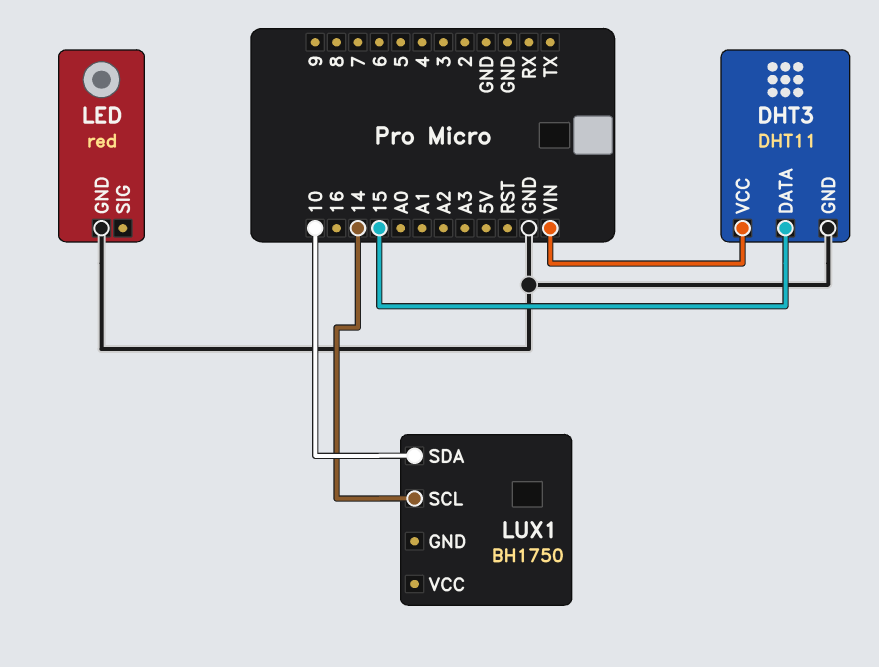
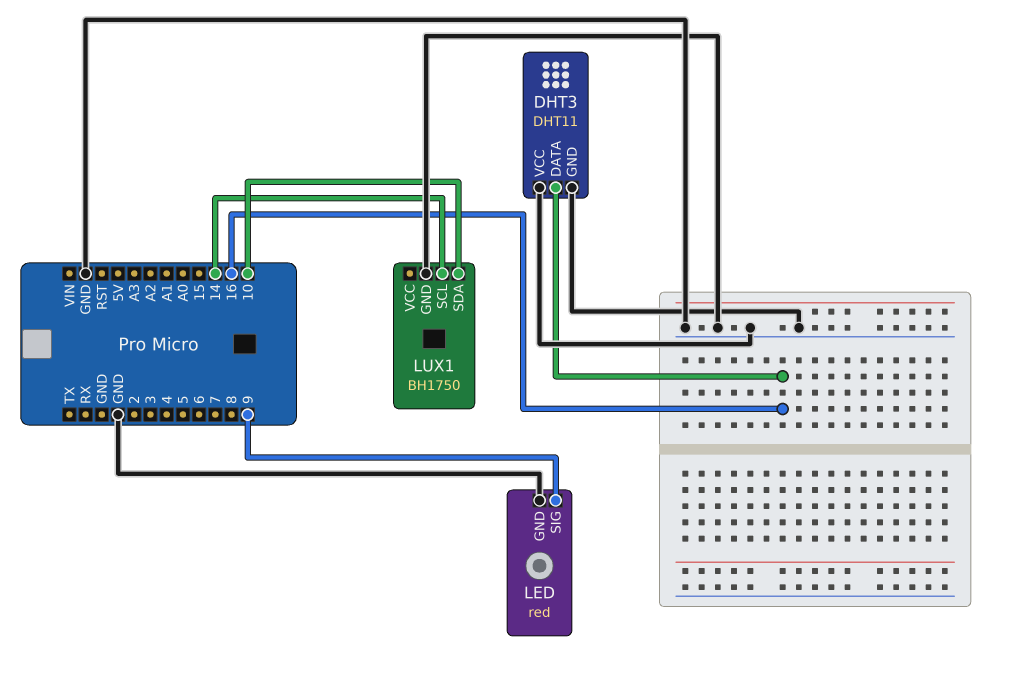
DHT3 pin DATA: 15 -> 16
DHT3 pin VCC: VIN -> GND
LED pin SIG: none -> 9
LUX1 pin GND: none -> GND

